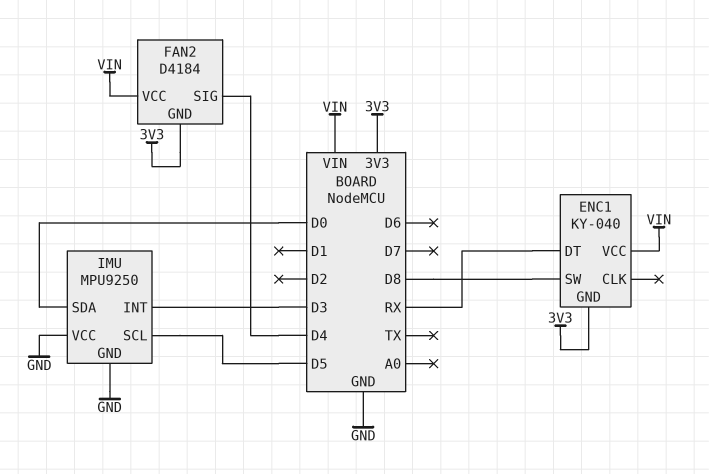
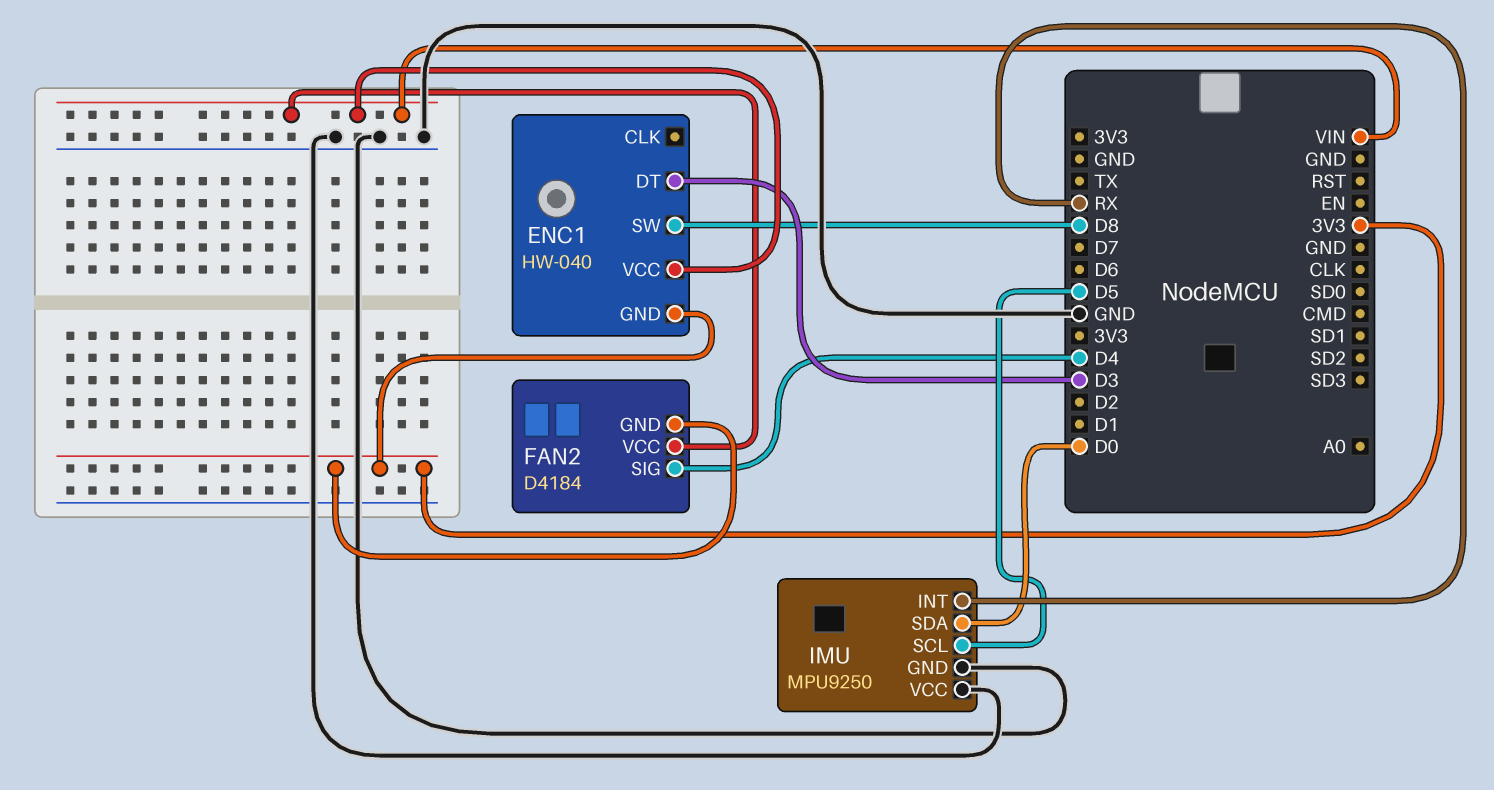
ENC1: KY-040 -> HW-040
ENC1 pin DT: RX -> D3
IMU pin INT: D3 -> RX

